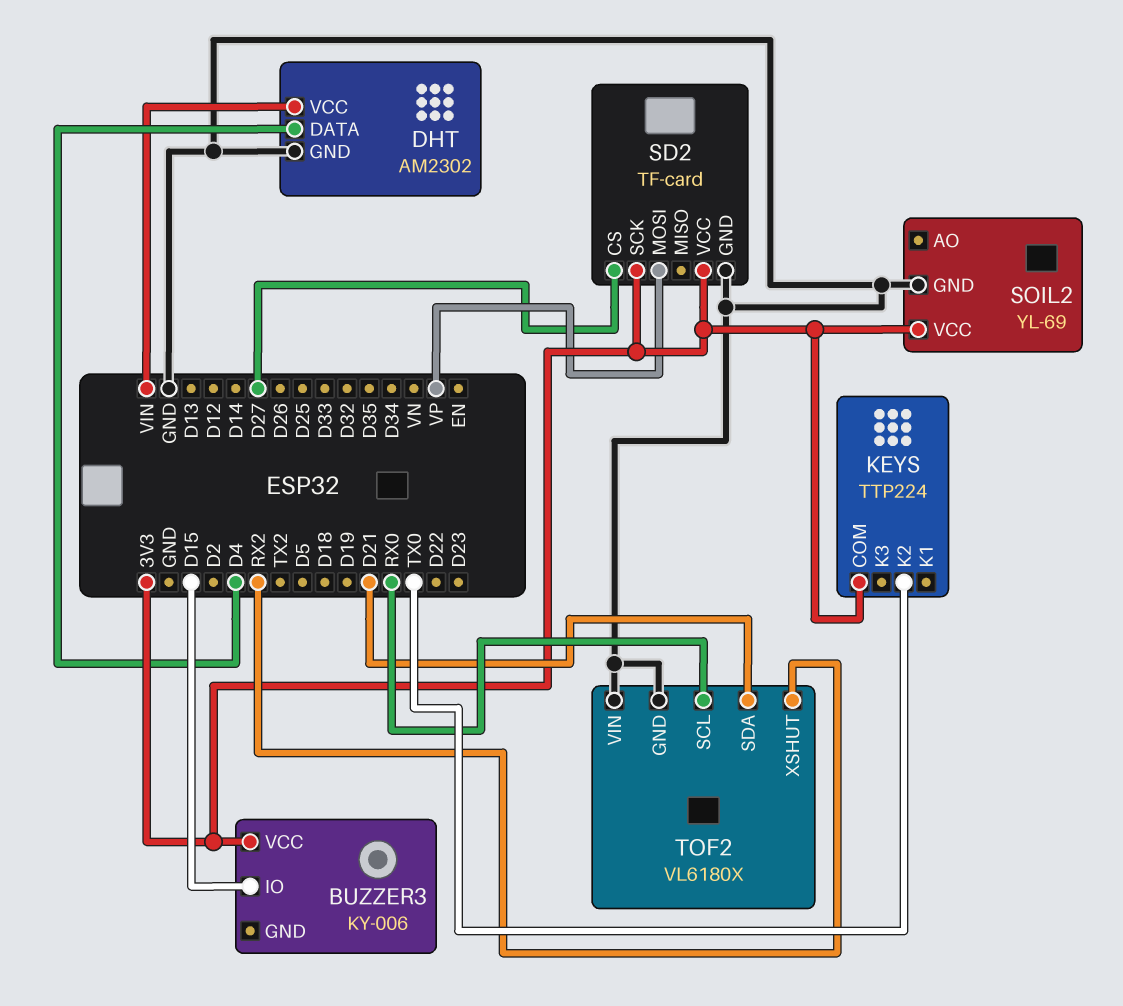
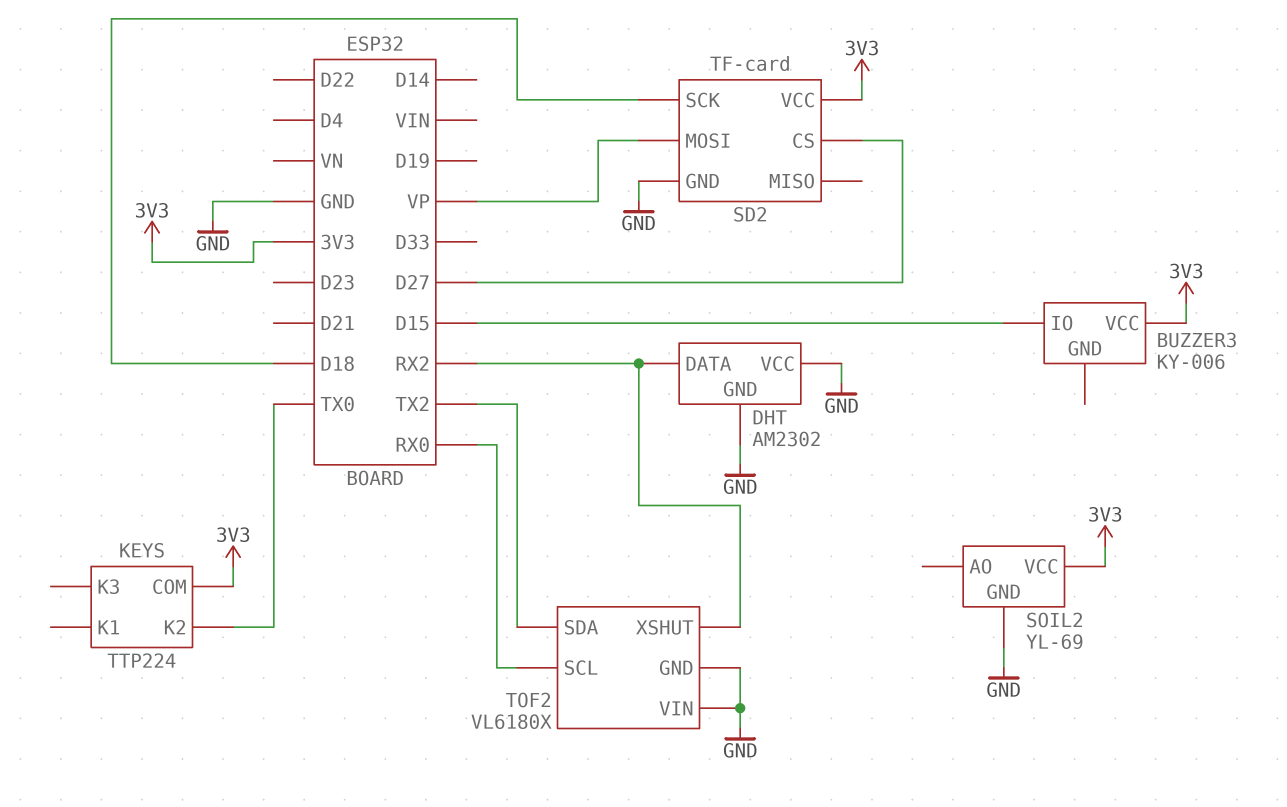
DHT pin DATA: D4 -> RX2
DHT pin VCC: VIN -> GND
SD2 pin SCK: 3V3 -> D18
TOF2 pin SDA: D21 -> TX2

